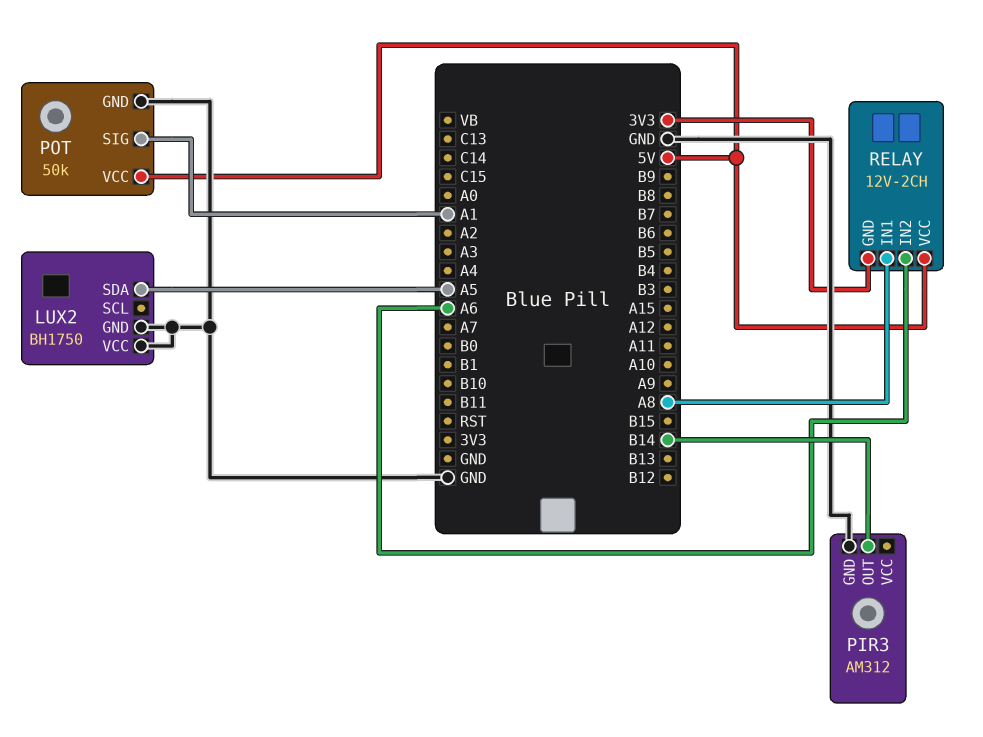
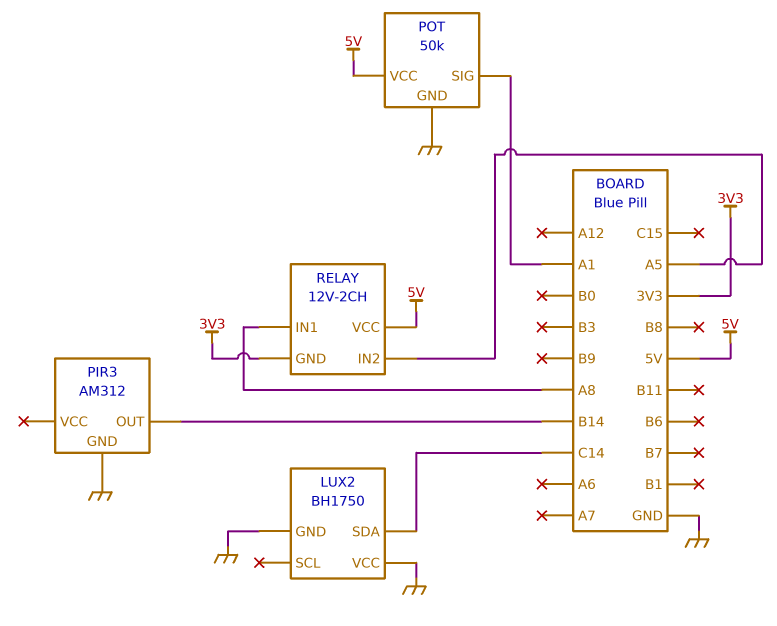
LUX2 pin SDA: A5 -> C14
RELAY pin IN2: A6 -> A5

